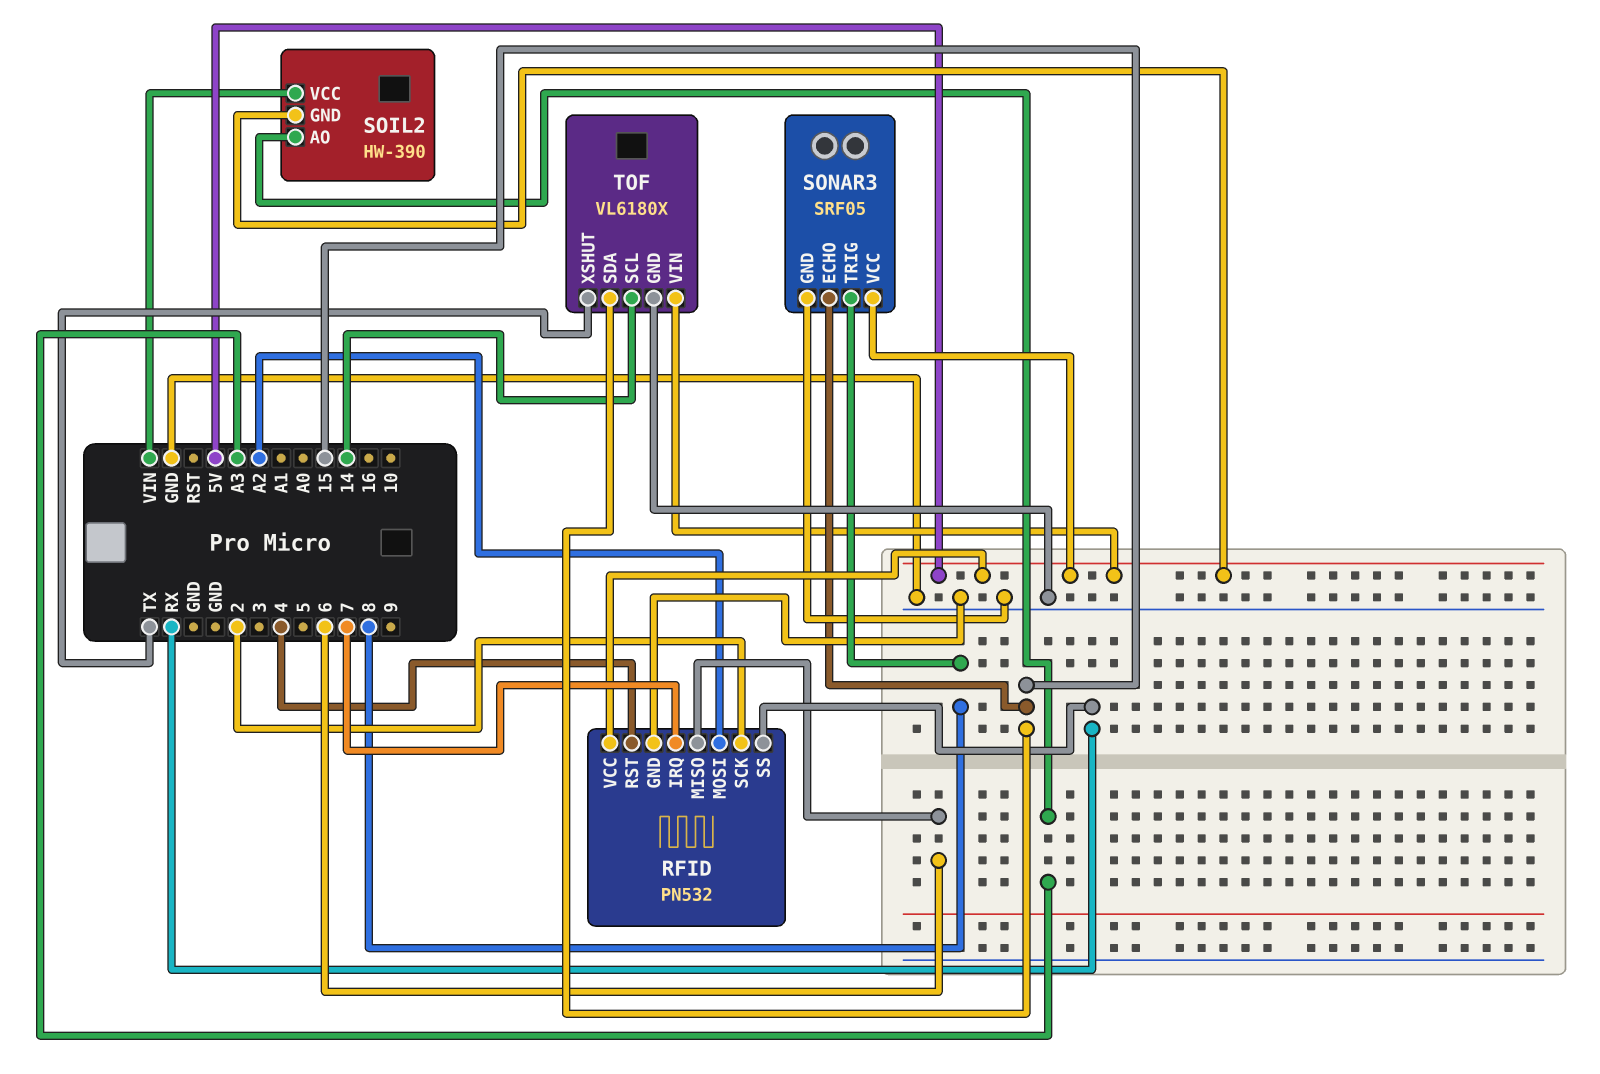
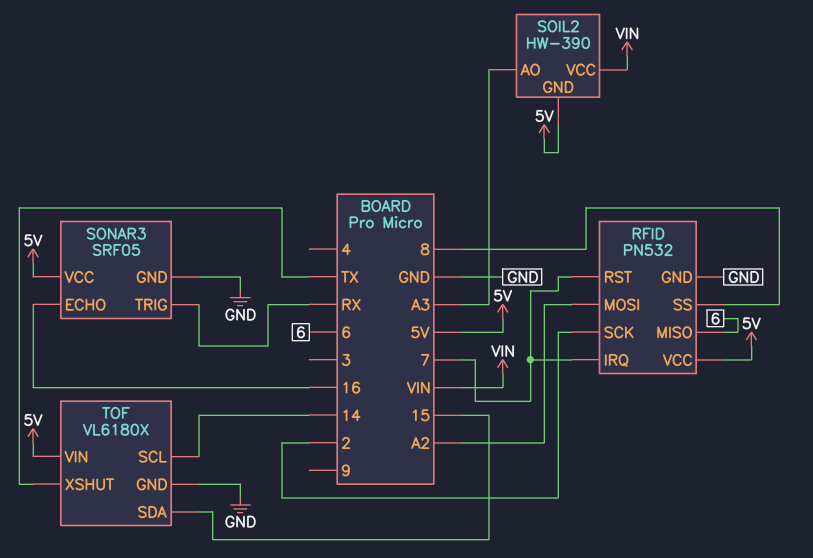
RFID pin RST: 4 -> 7
RFID pin SS: RX -> 8
SONAR3 pin ECHO: 15 -> 16
SONAR3 pin TRIG: 8 -> RX

